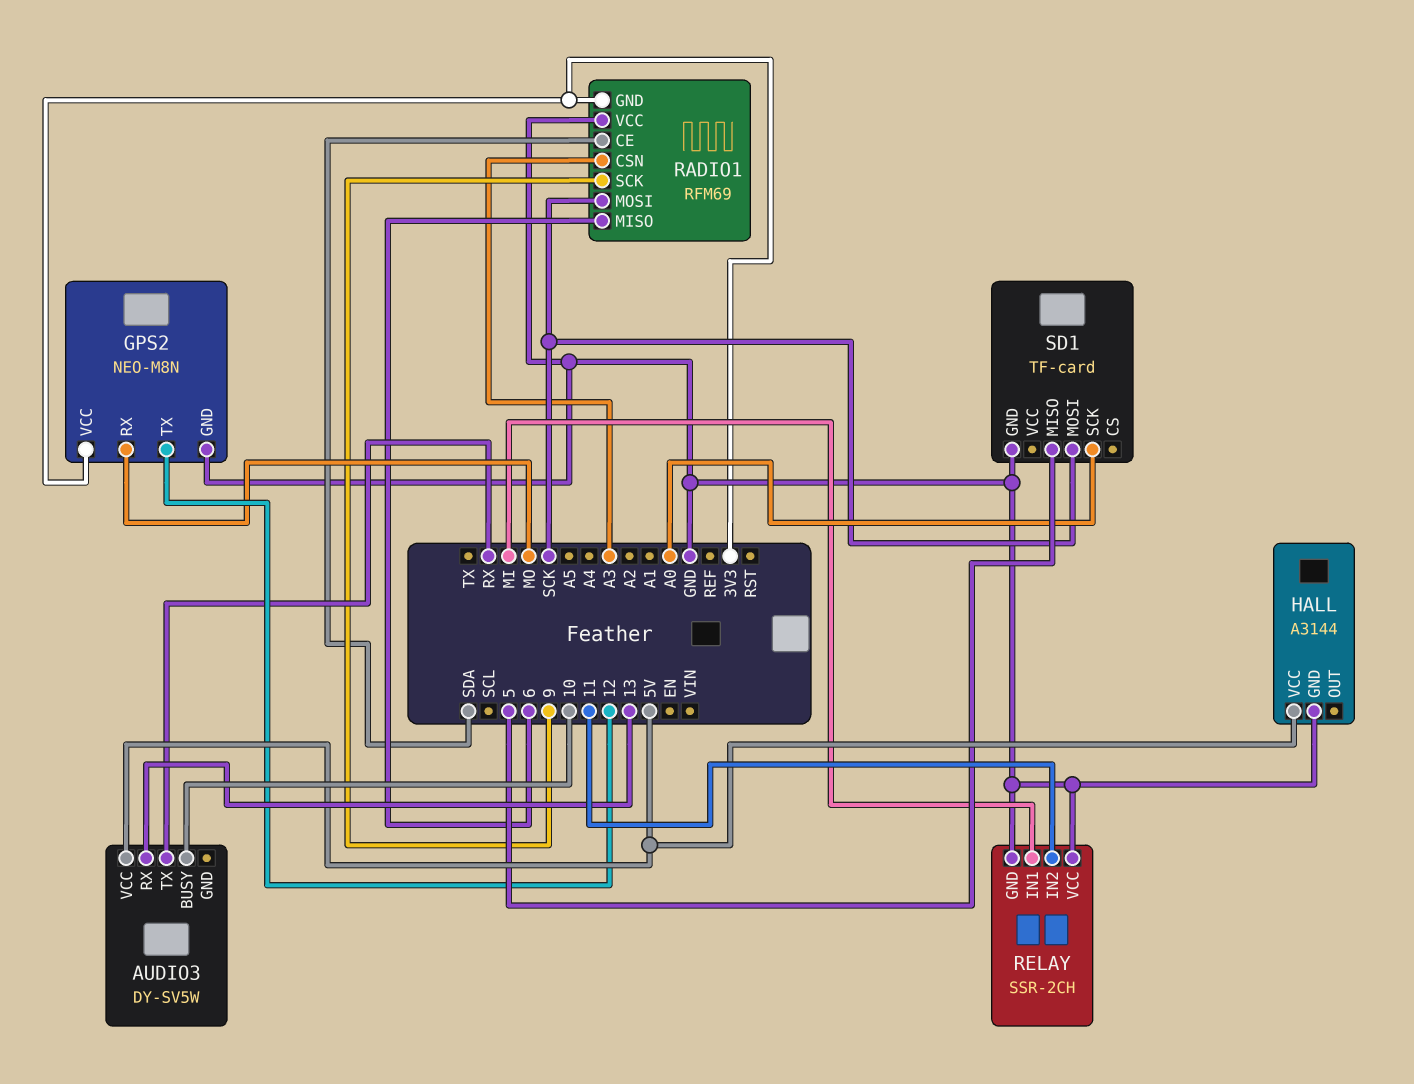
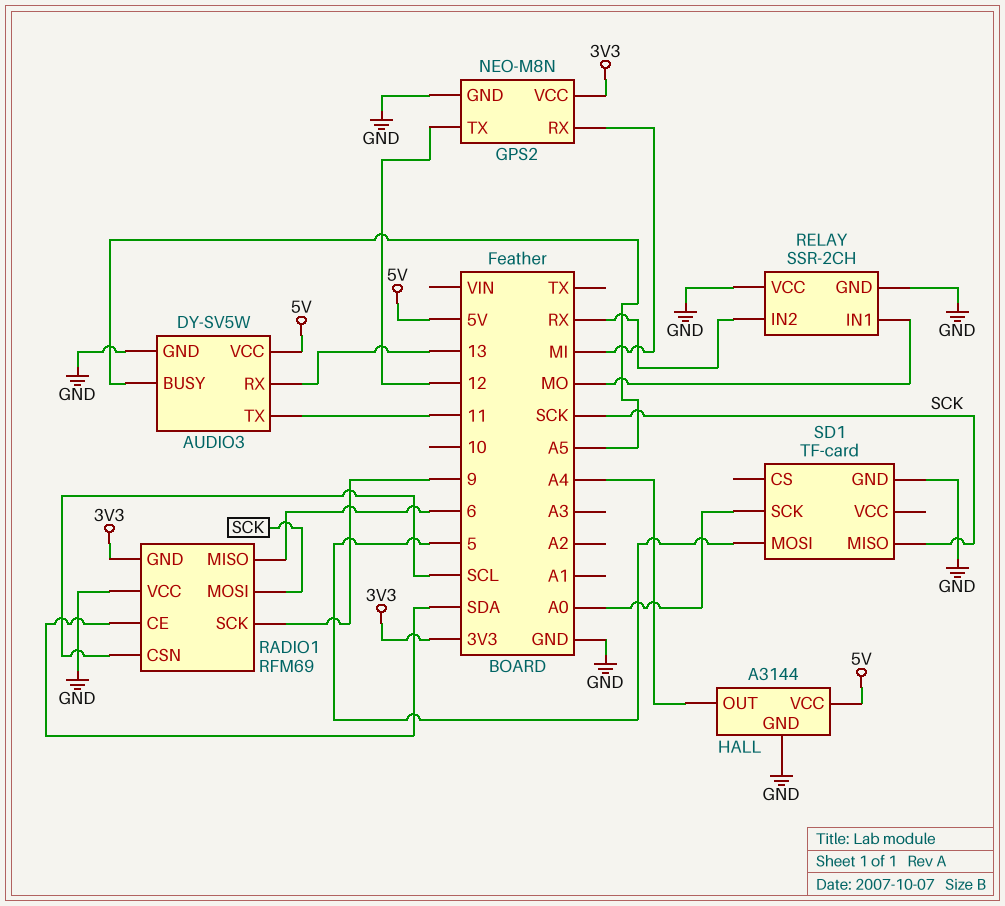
AUDIO3 pin BUSY: 10 -> A5
AUDIO3 pin GND: none -> GND
AUDIO3 pin TX: RX -> 11
GPS2 pin RX: MO -> MI
HALL pin OUT: none -> A4
RADIO1 pin CSN: A3 -> SCL
RELAY pin IN1: MI -> MO
RELAY pin IN2: 11 -> RX
SD1 pin MISO: 5 -> SCK
SD1 pin MOSI: SCK -> 5

